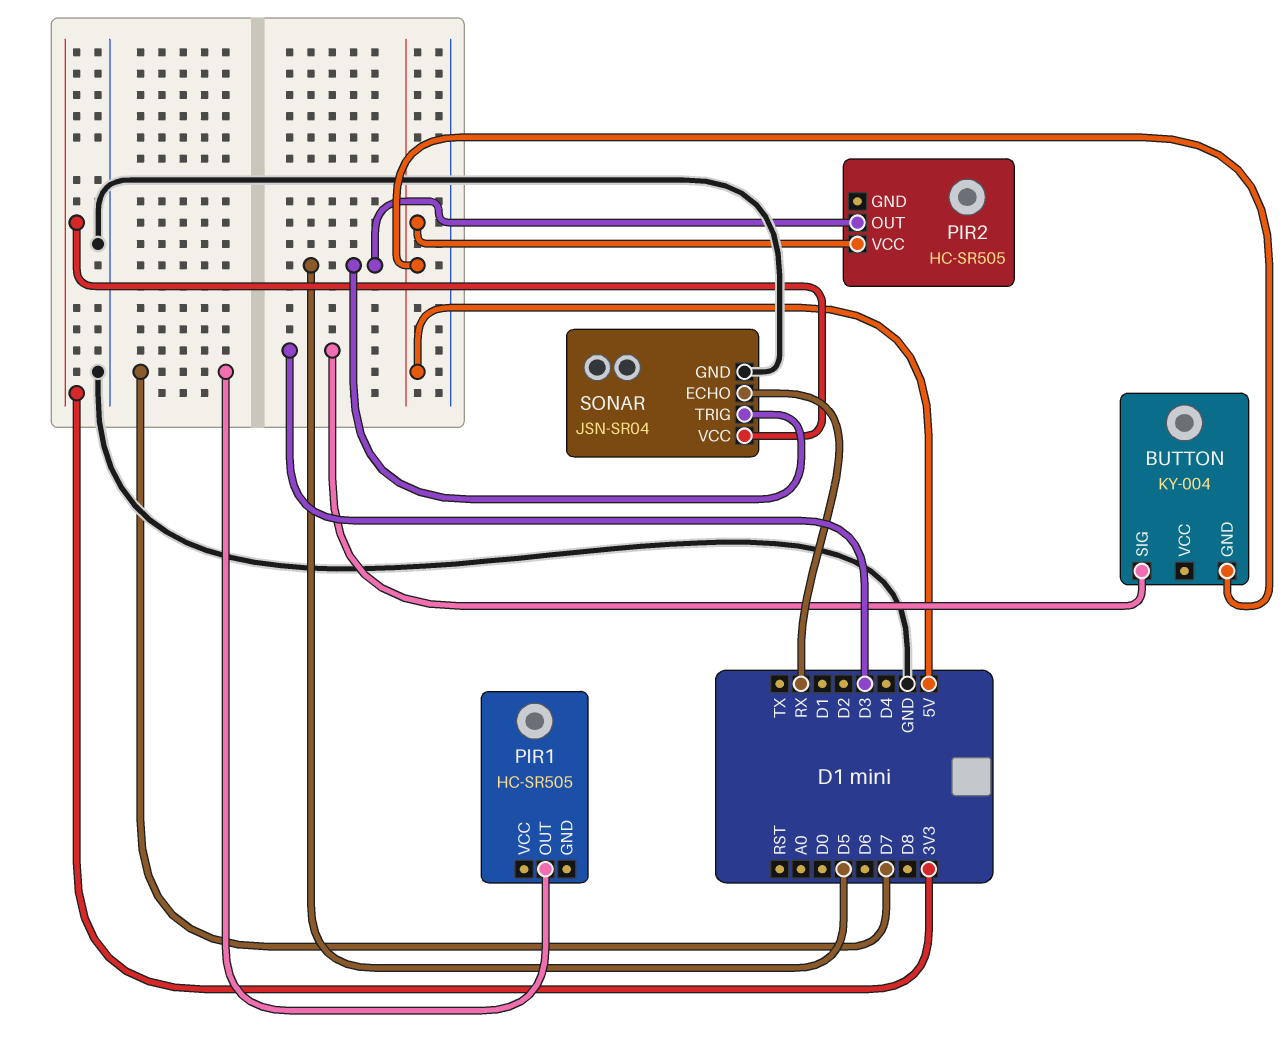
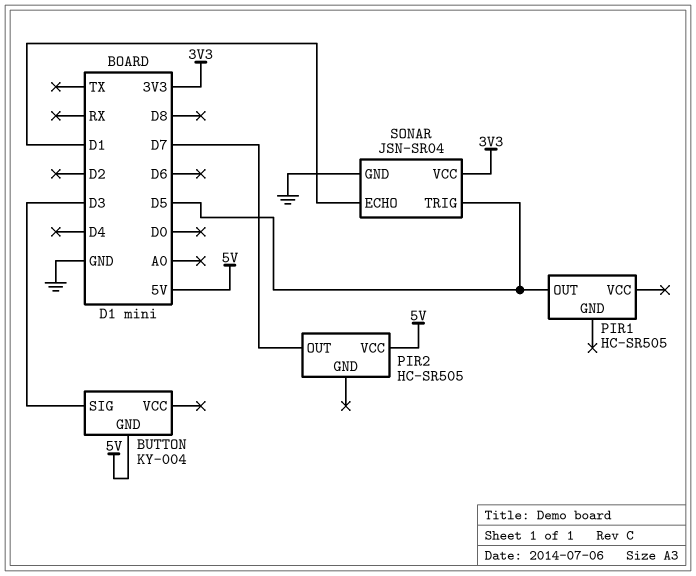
PIR1 pin OUT: D7 -> D5
PIR2 pin OUT: D5 -> D7
SONAR pin ECHO: RX -> D1

